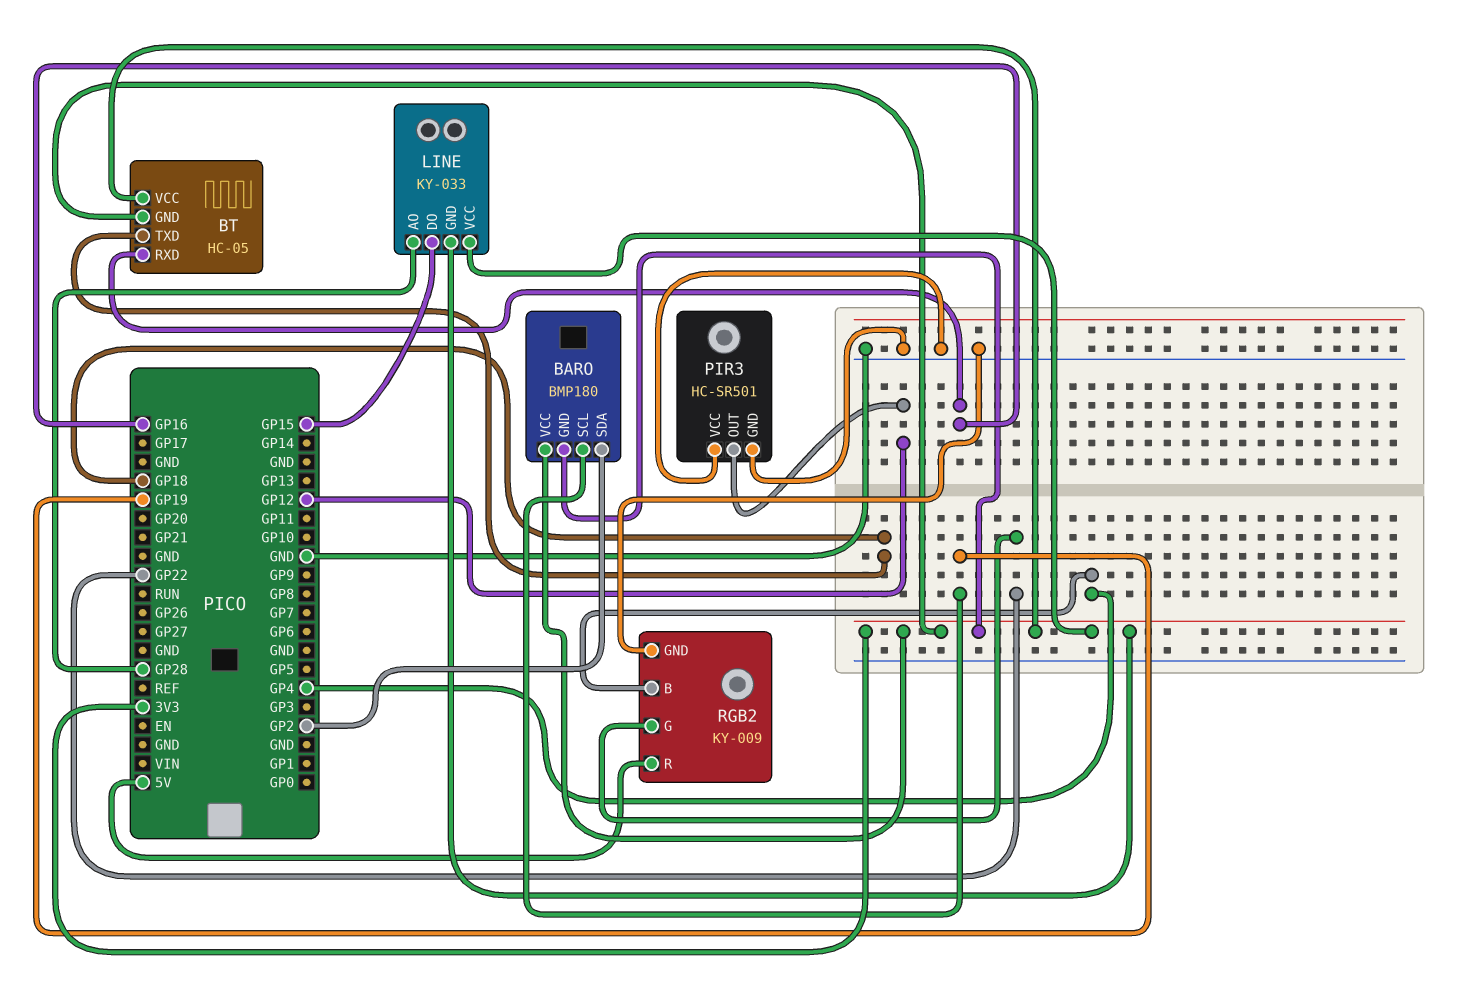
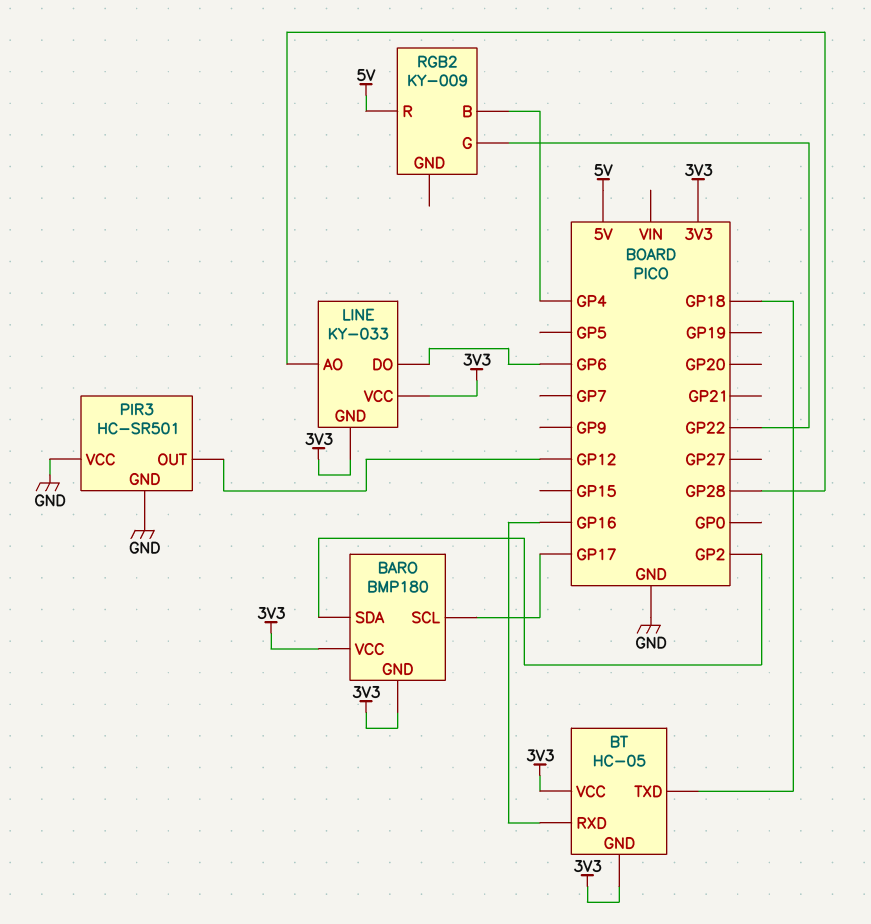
BARO pin SCL: GP19 -> GP17
LINE pin DO: GP15 -> GP6
RGB2 pin GND: GND -> none

